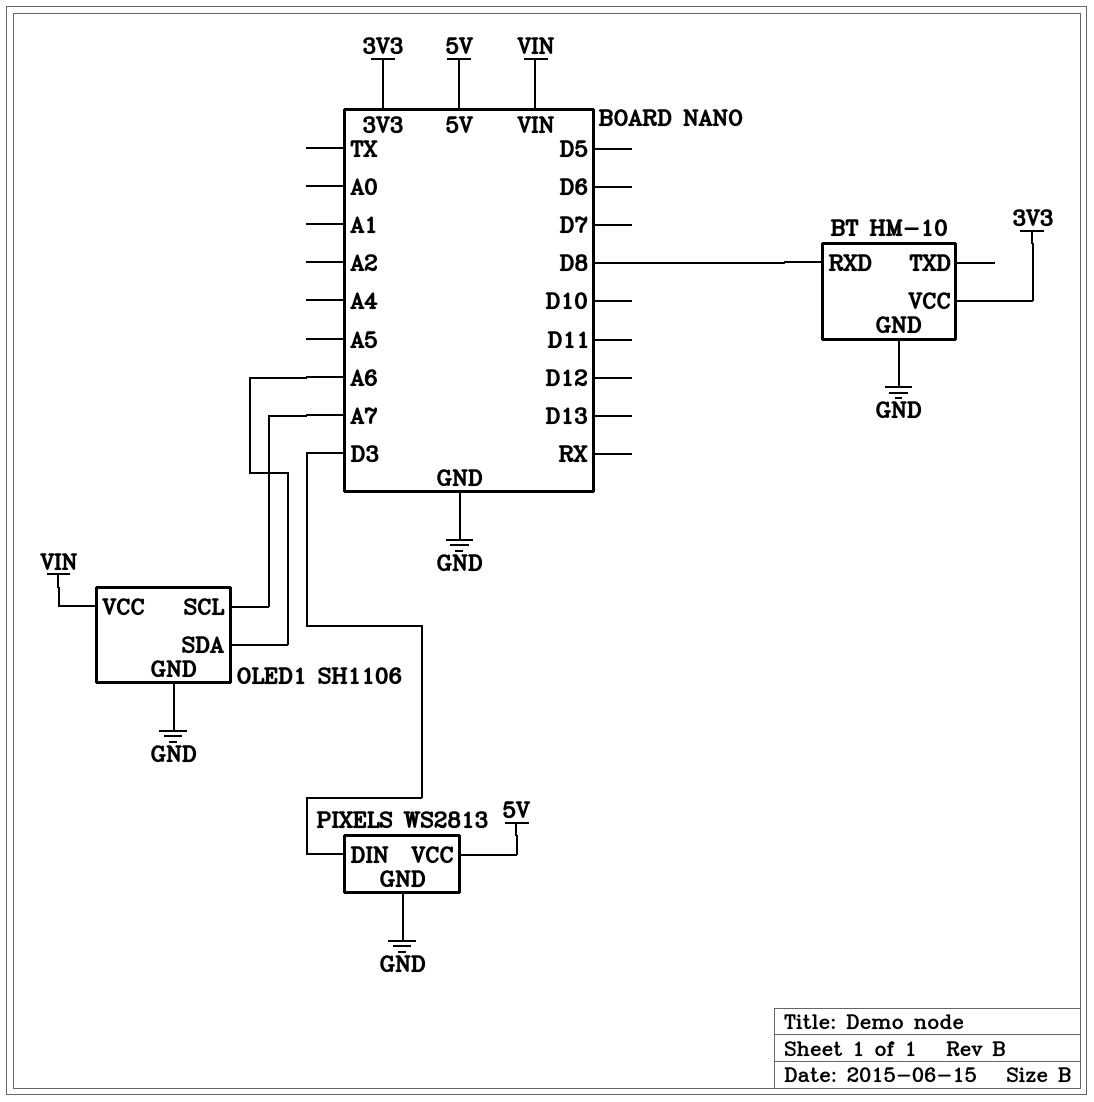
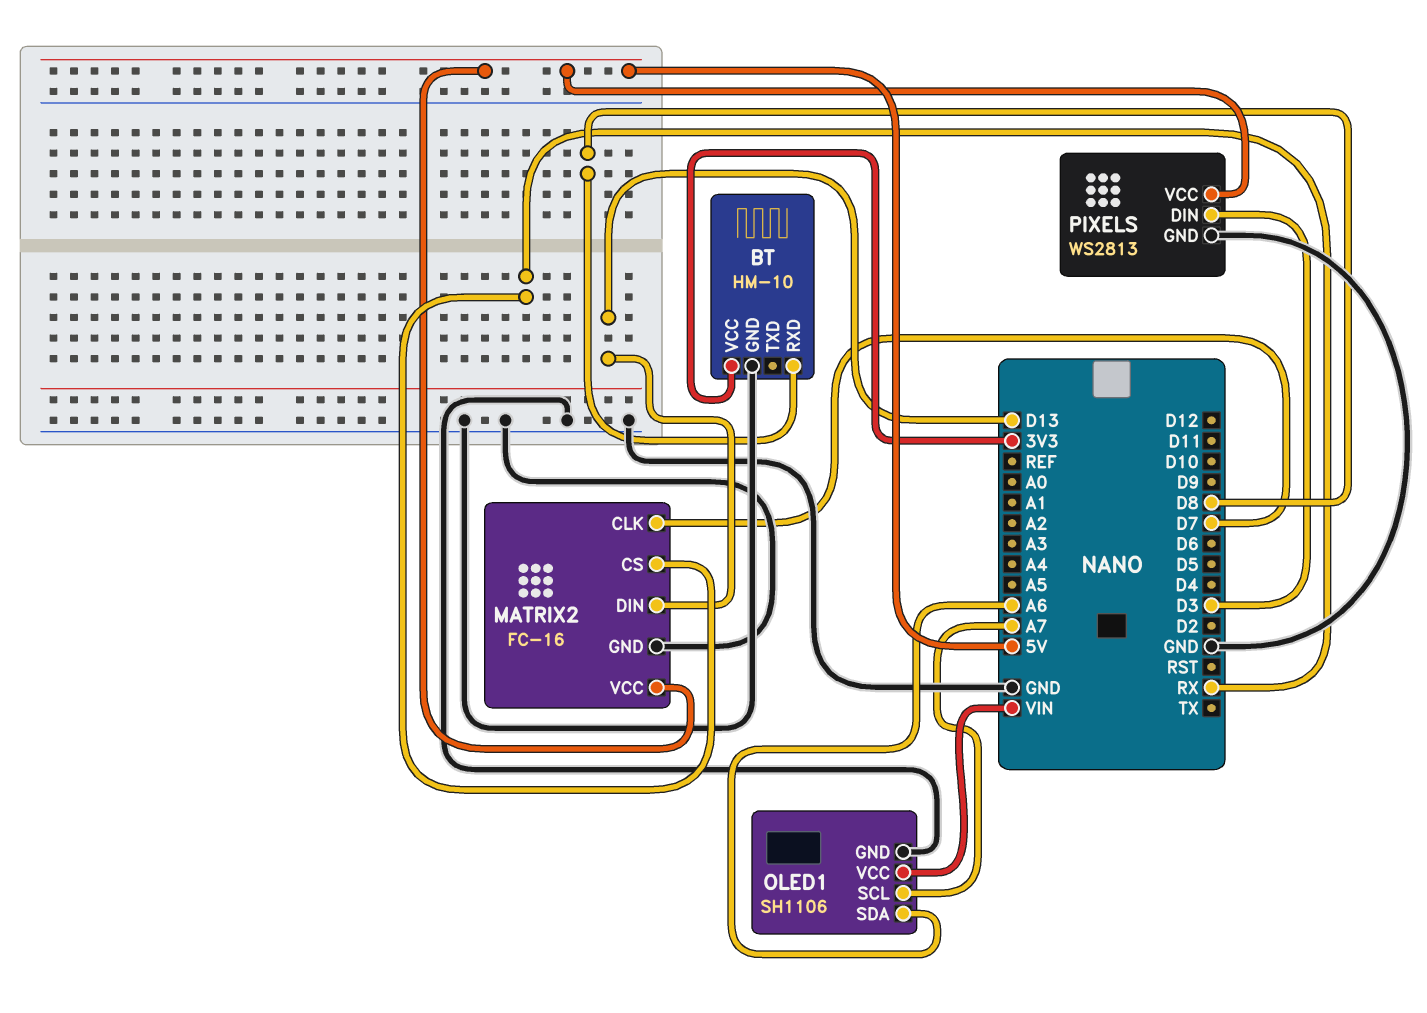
MATRIX2: none -> FC-16
MATRIX2 pin CLK: none -> D7
MATRIX2 pin CS: none -> RX
MATRIX2 pin DIN: none -> D13
MATRIX2 pin GND: none -> GND
MATRIX2 pin VCC: none -> 5V

